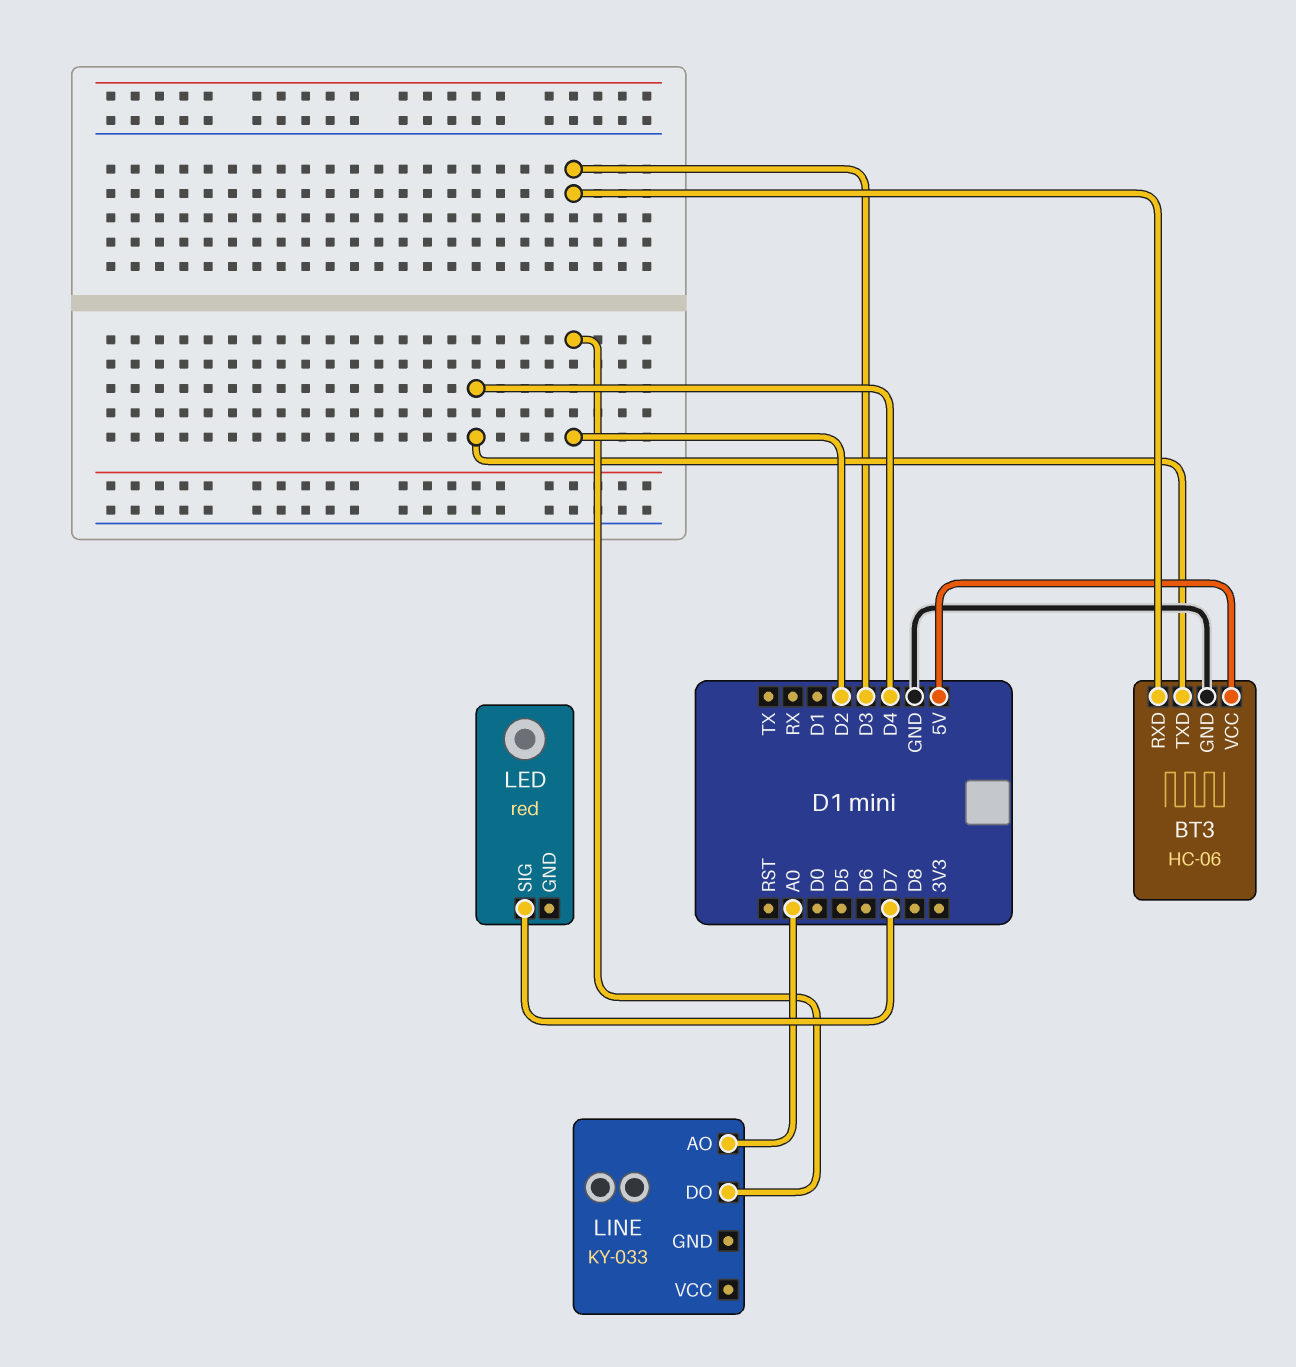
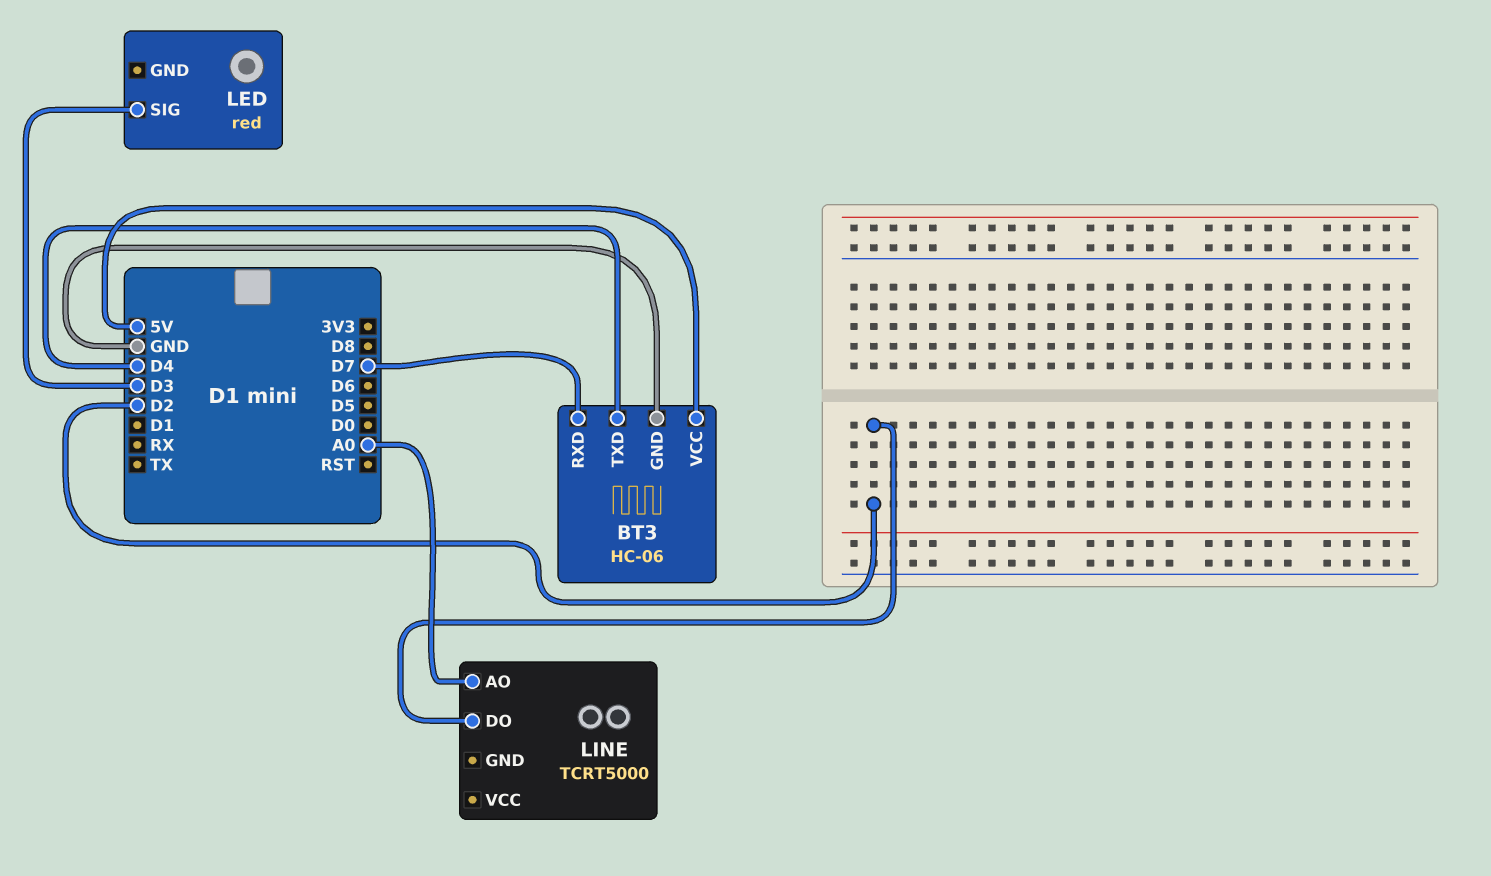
BT3 pin RXD: D3 -> D7
LED pin SIG: D7 -> D3
LINE: KY-033 -> TCRT5000

